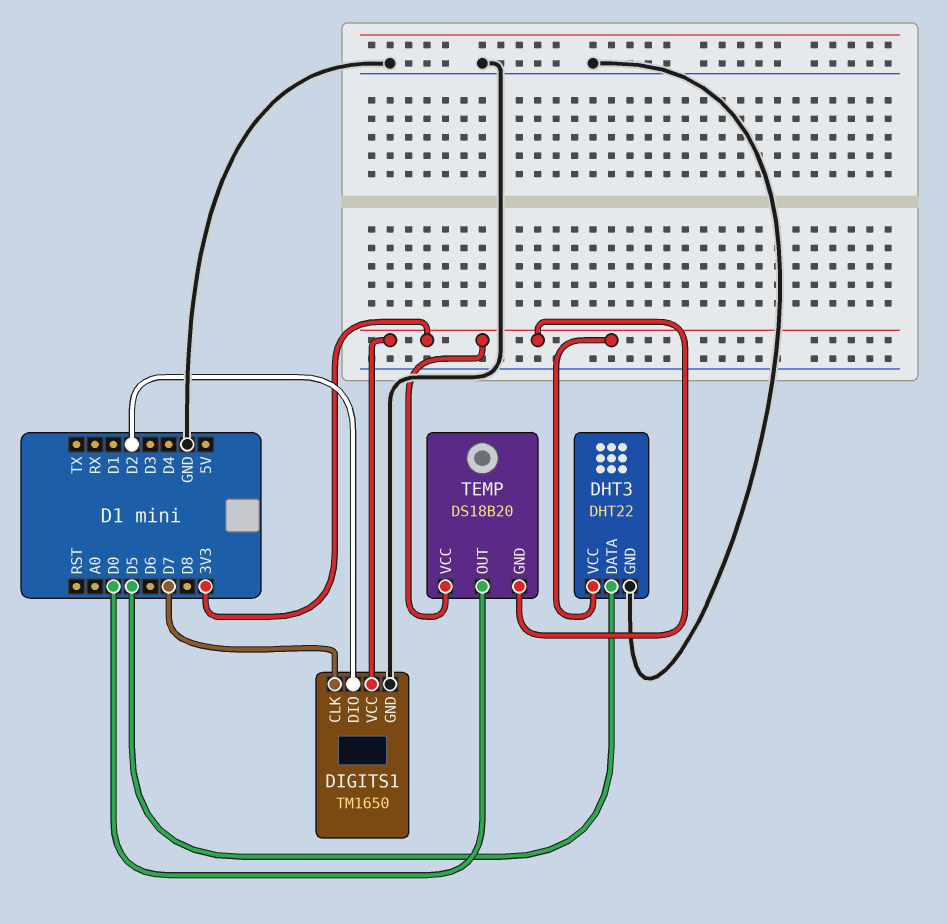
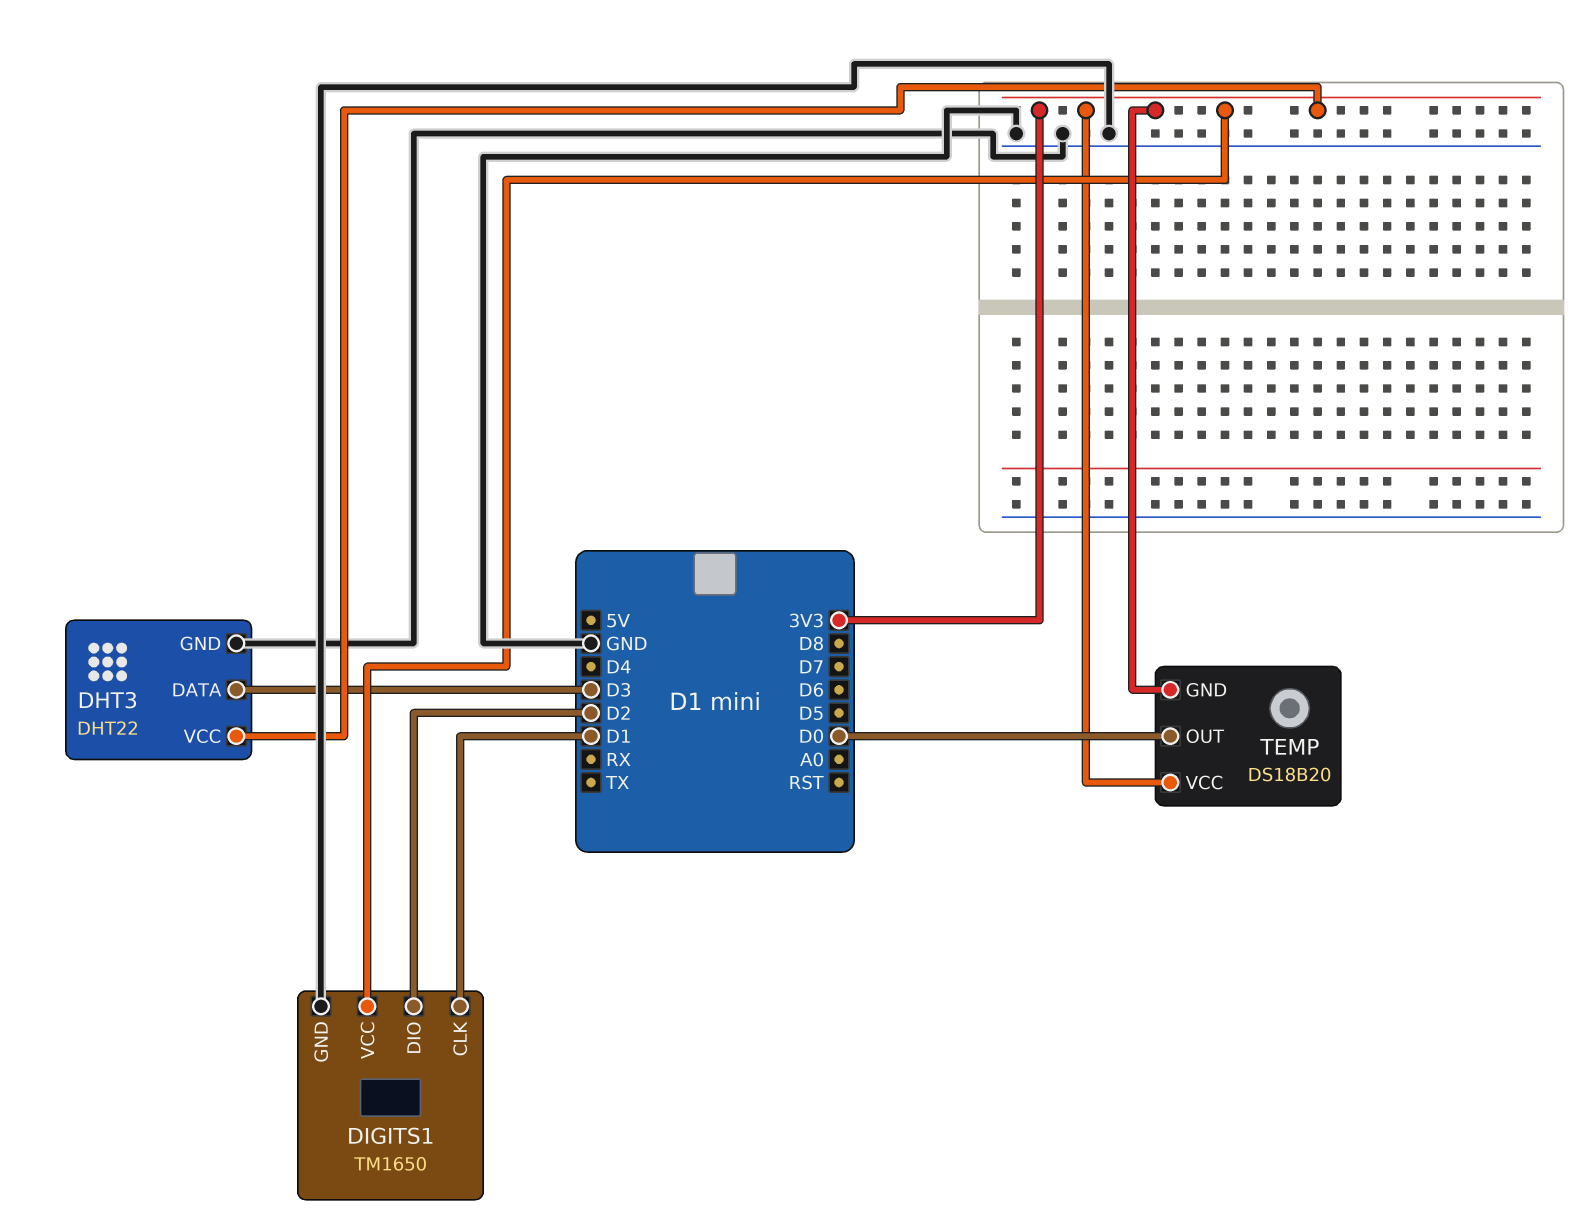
DHT3 pin DATA: D5 -> D3
DIGITS1 pin CLK: D7 -> D1

